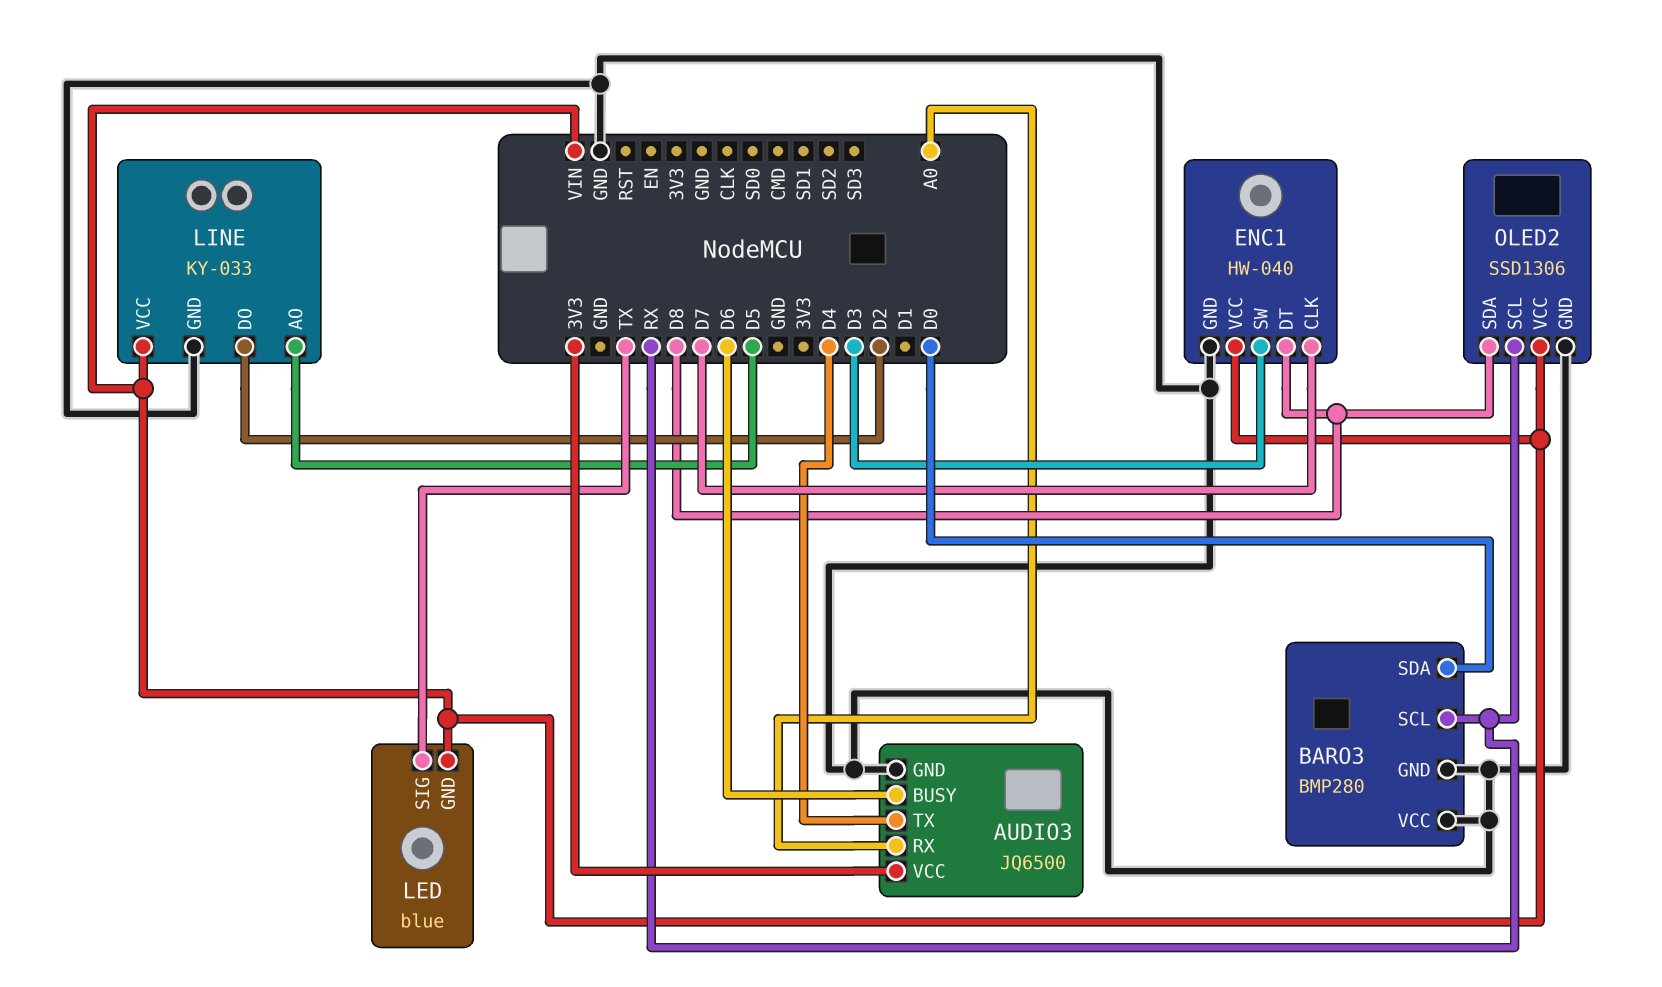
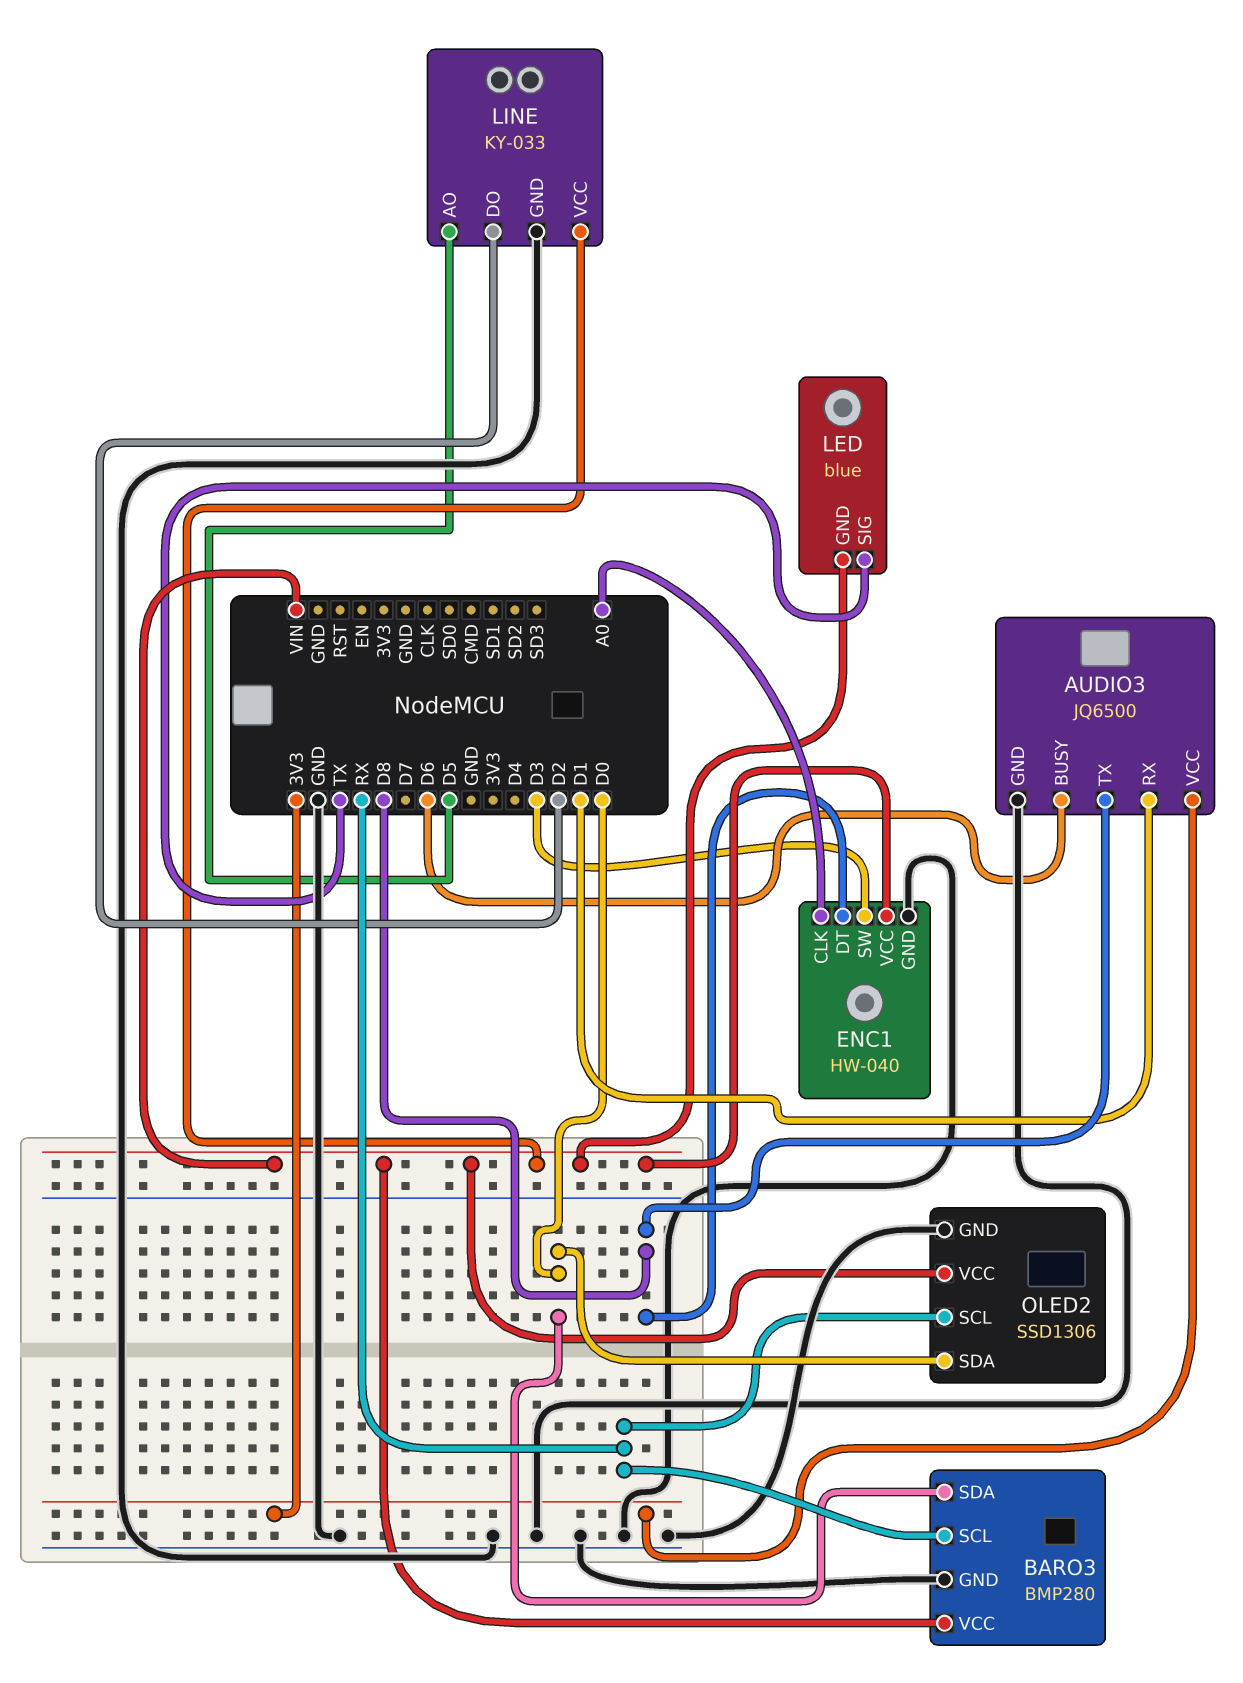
AUDIO3 pin RX: A0 -> D1
AUDIO3 pin TX: D4 -> D8
BARO3 pin VCC: GND -> VIN
ENC1 pin CLK: D7 -> A0
OLED2 pin SDA: D8 -> D0

